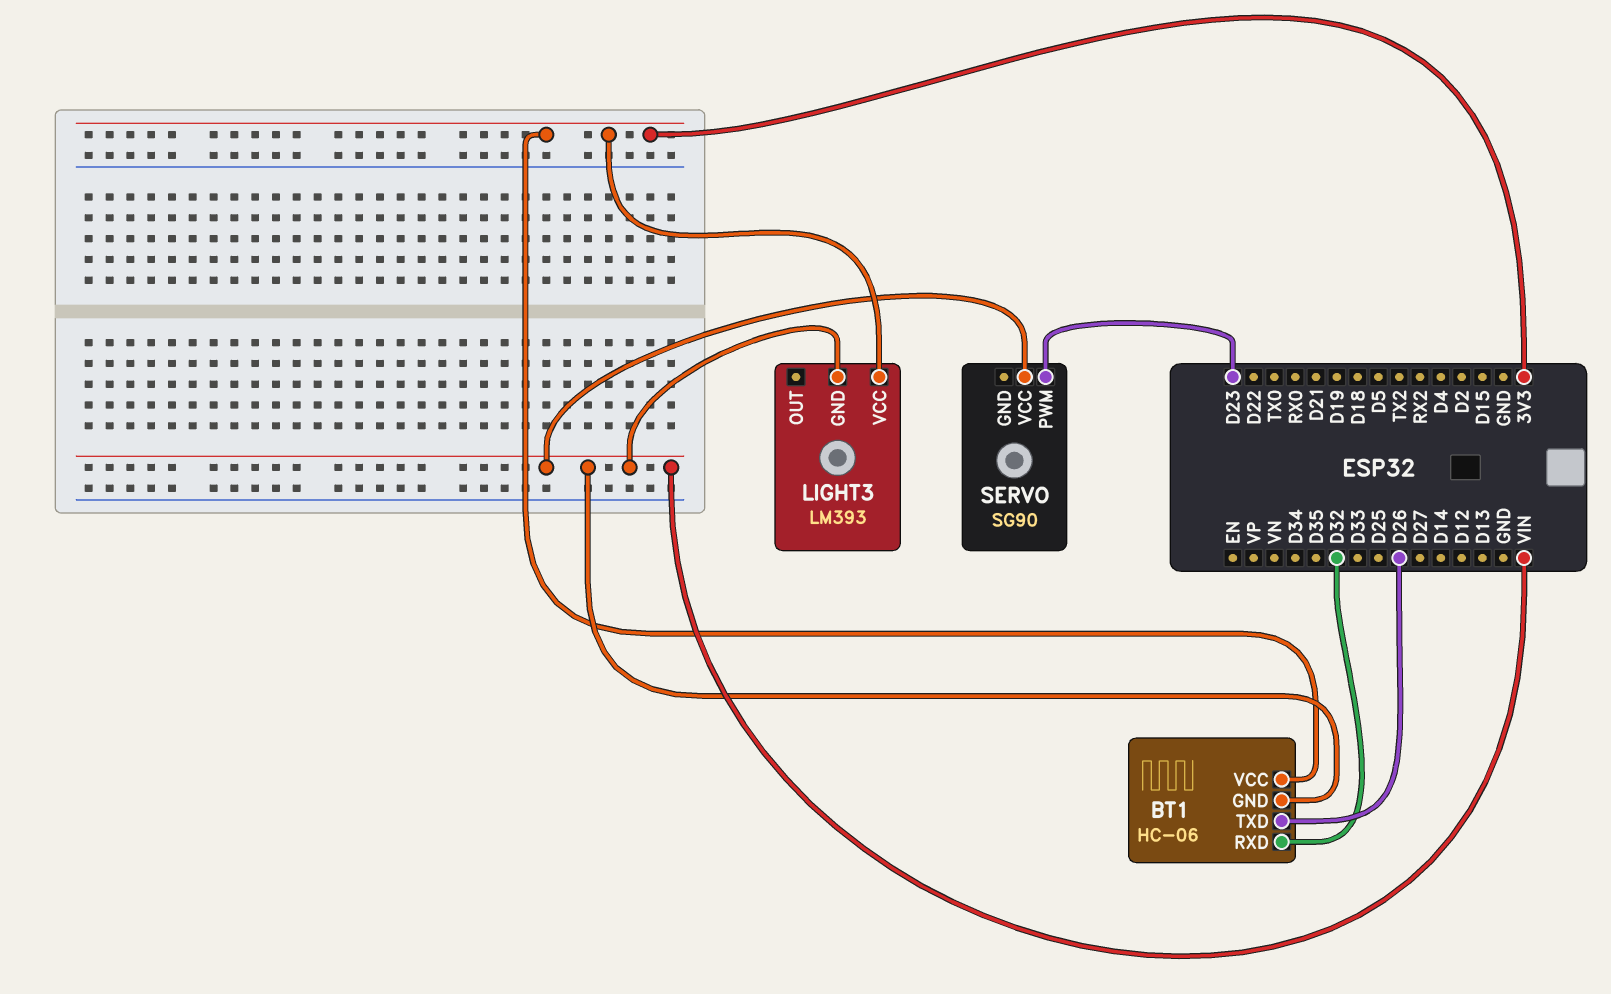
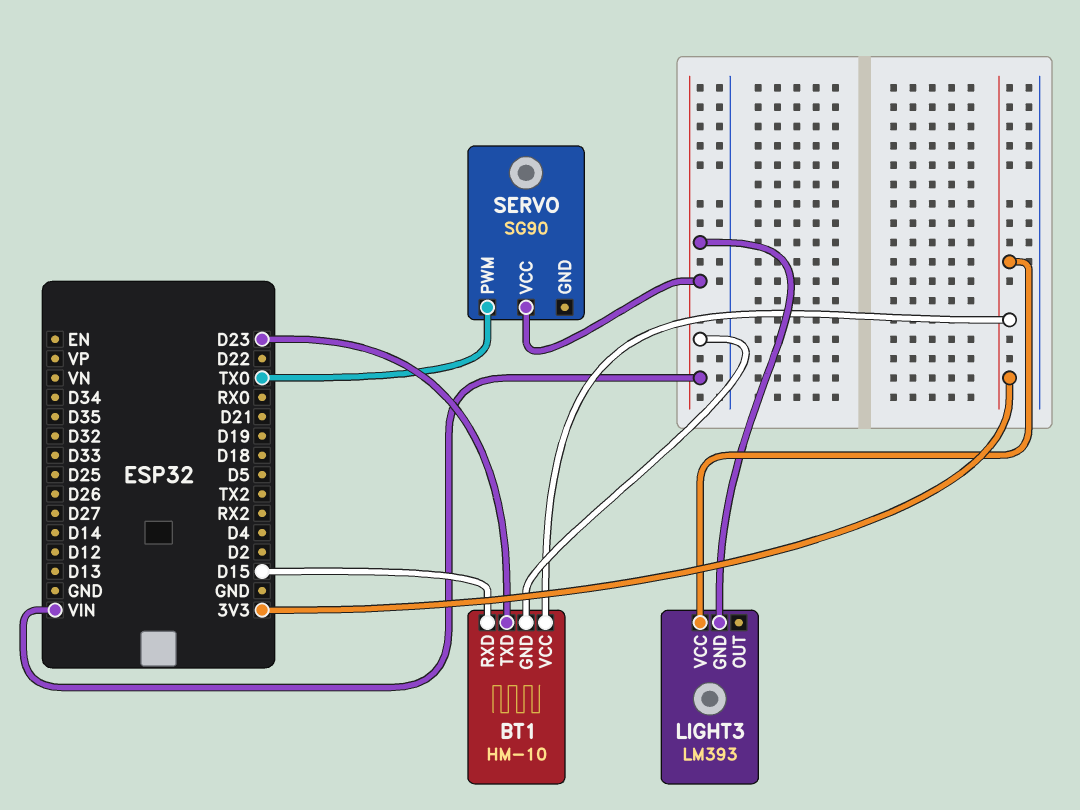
BT1: HC-06 -> HM-10
BT1 pin RXD: D32 -> D15
BT1 pin TXD: D26 -> D23
SERVO pin PWM: D23 -> TX0

